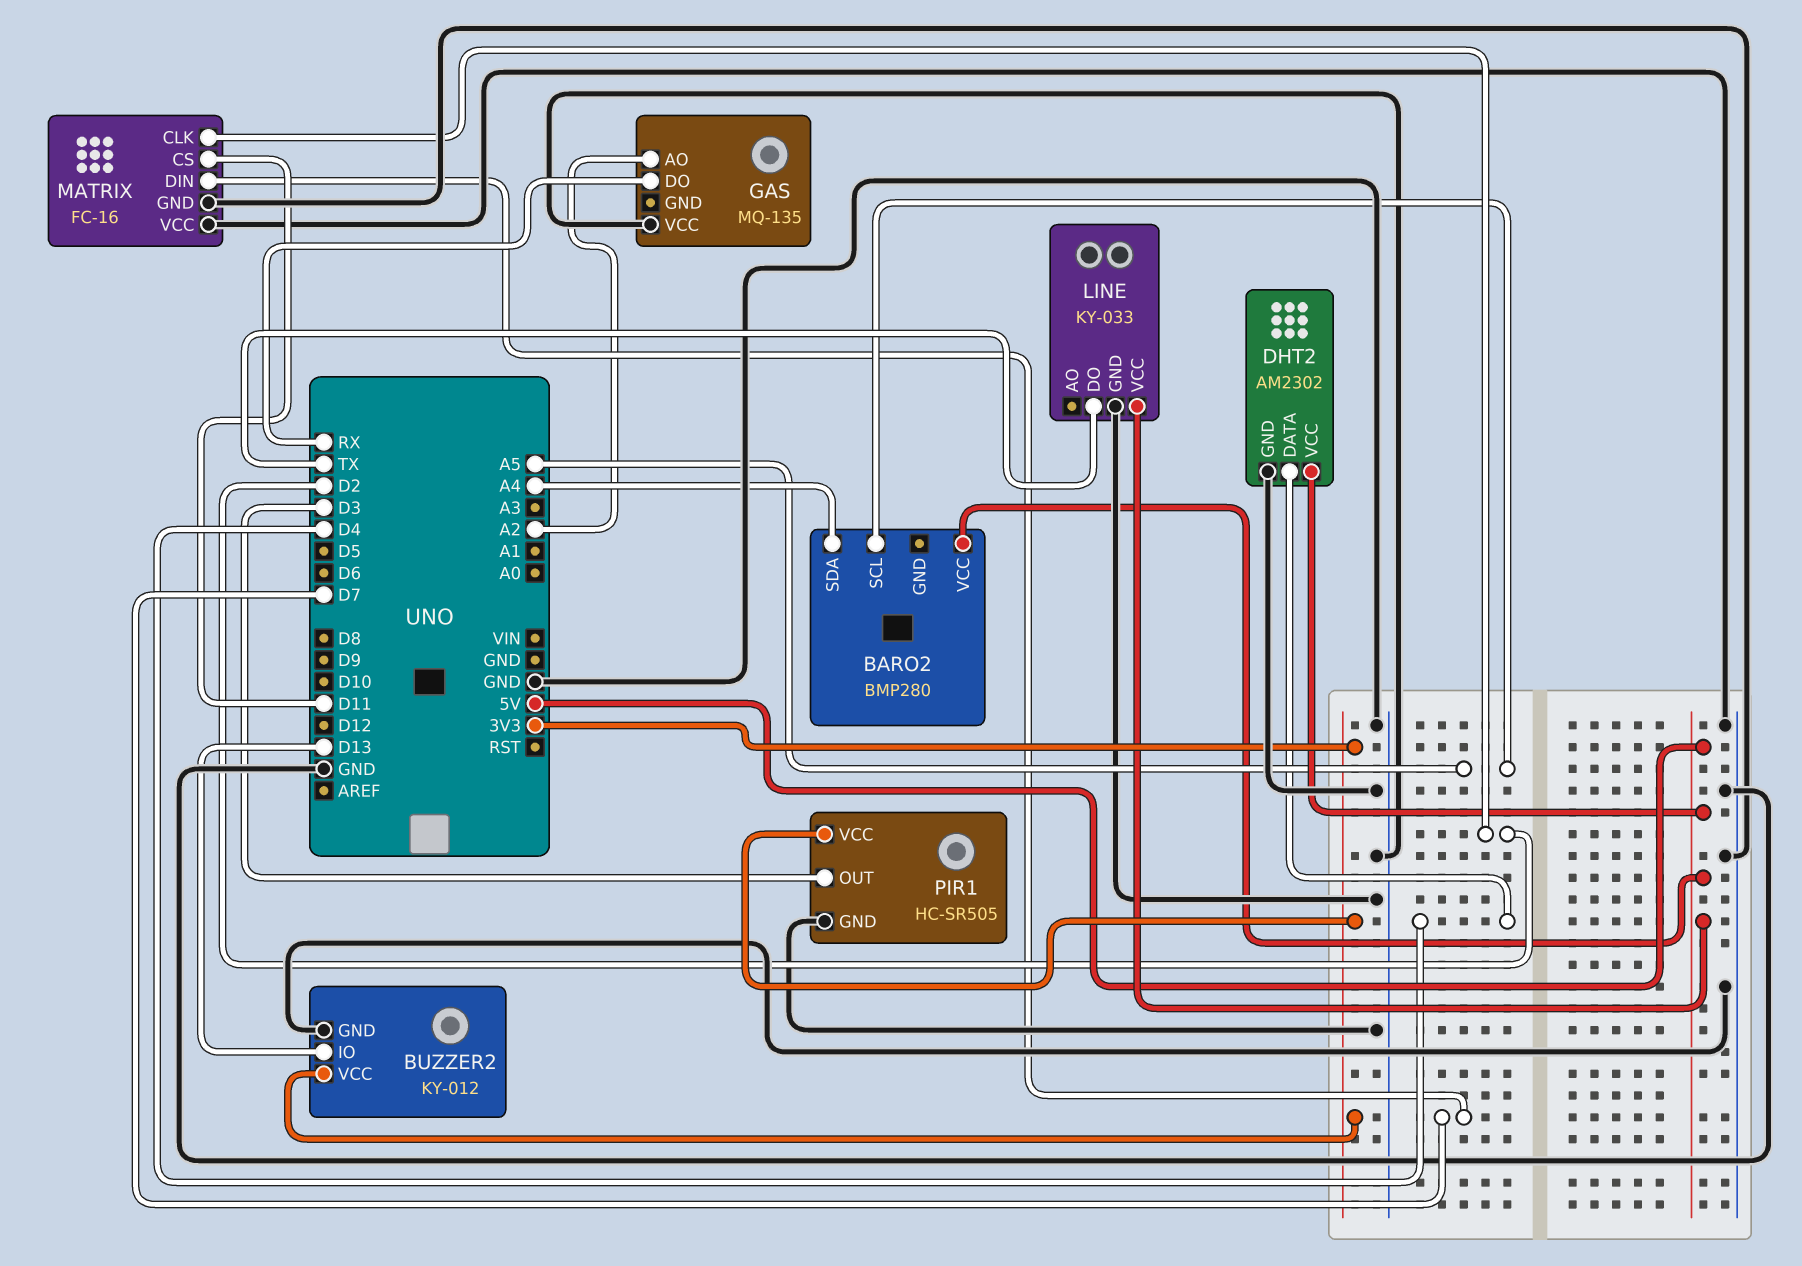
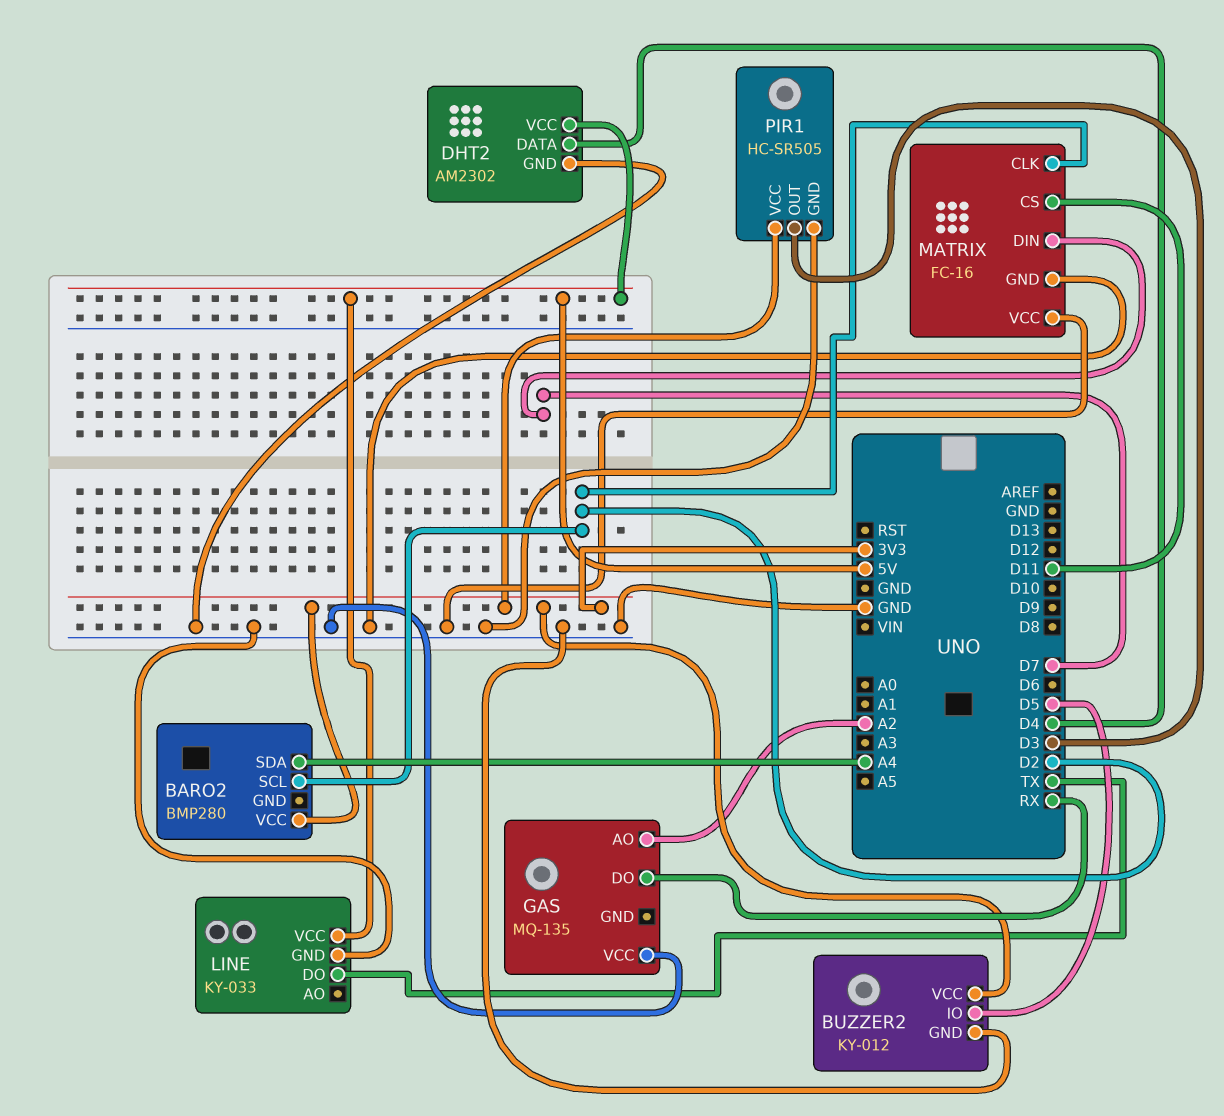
BARO2 pin SCL: A5 -> D2
BARO2 pin VCC: 5V -> 3V3
BUZZER2 pin IO: D13 -> D5

